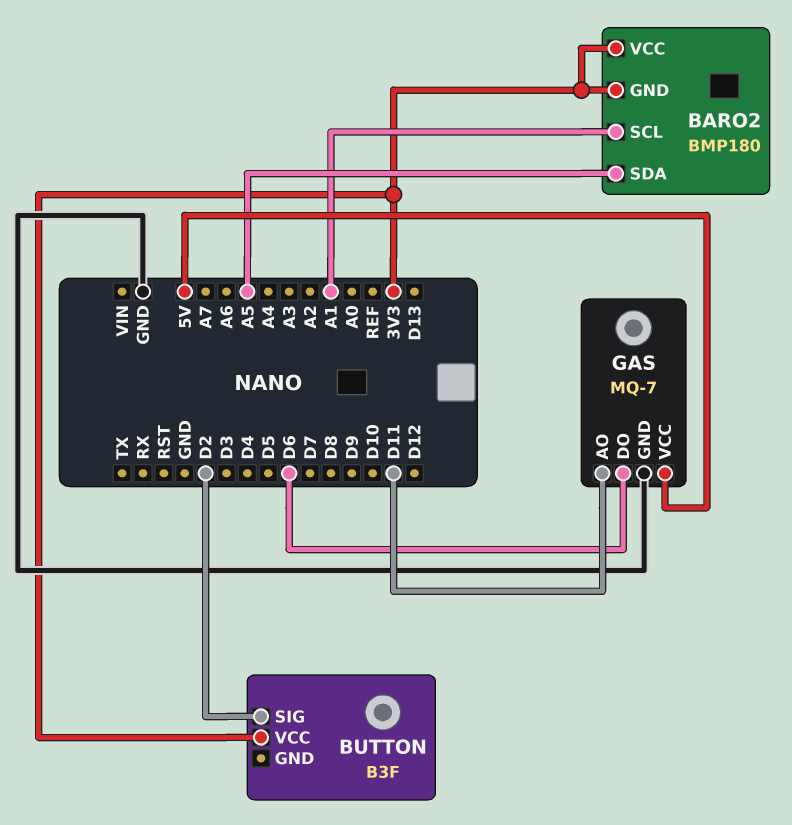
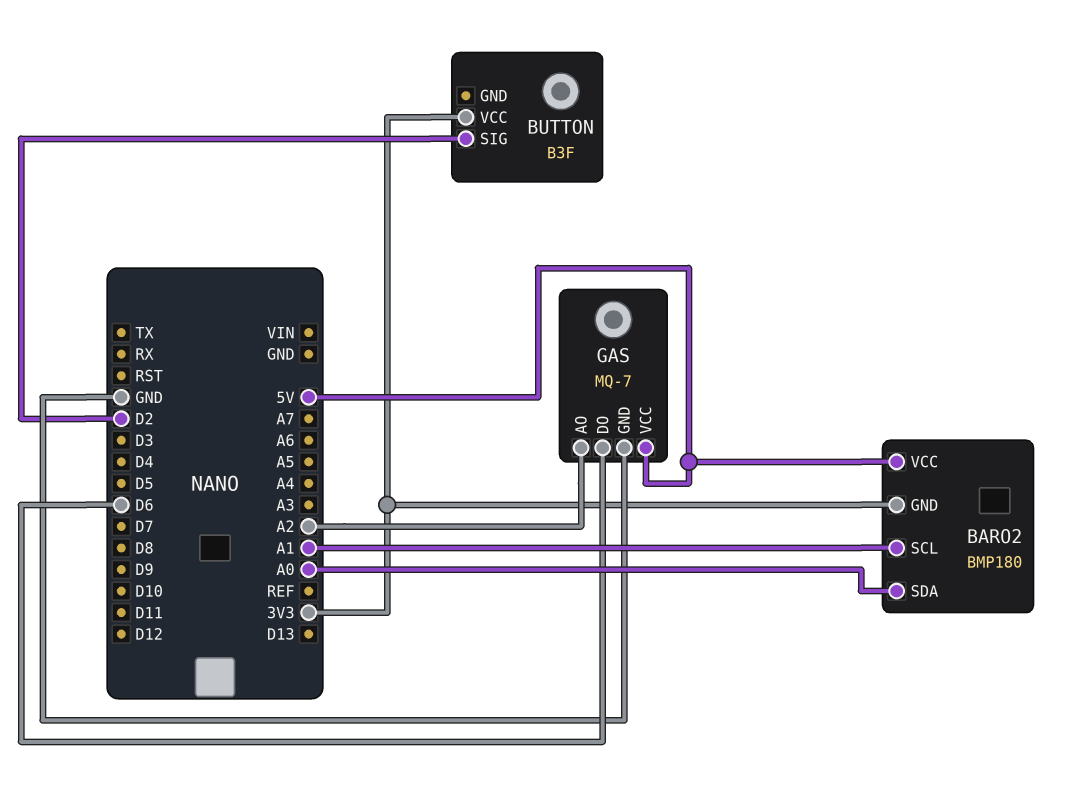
BARO2 pin SDA: A5 -> A0
BARO2 pin VCC: 3V3 -> 5V
GAS pin AO: D11 -> A2

